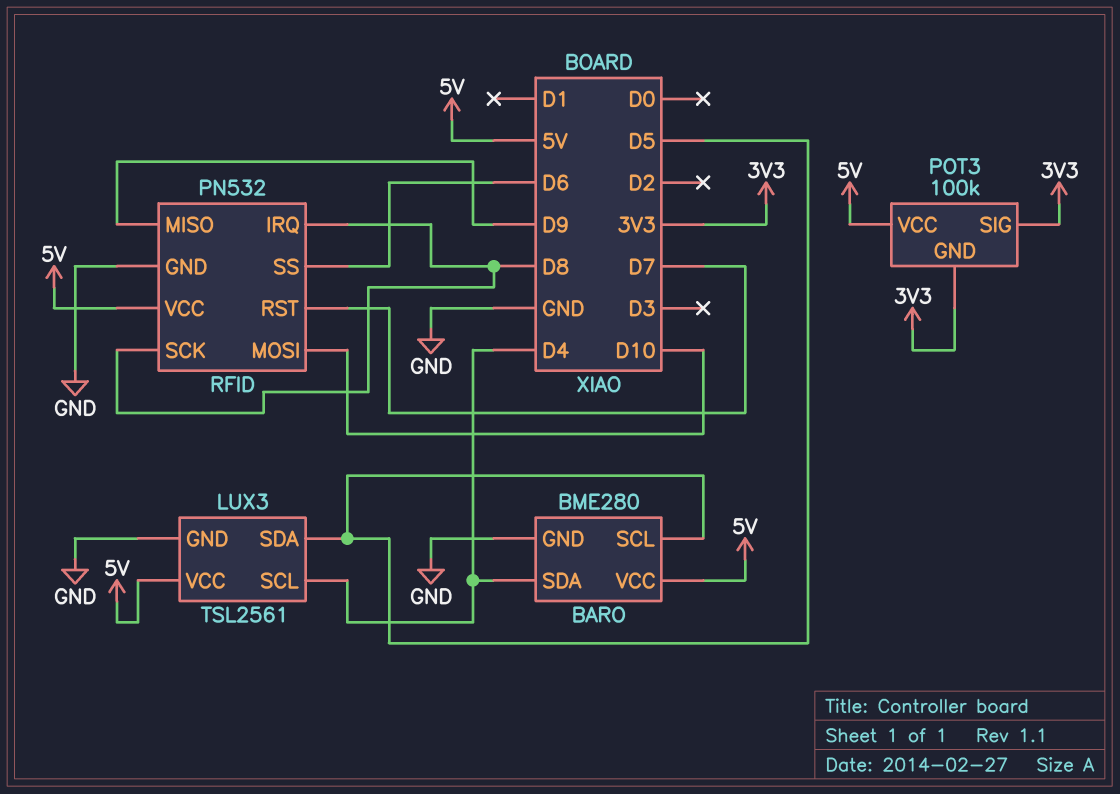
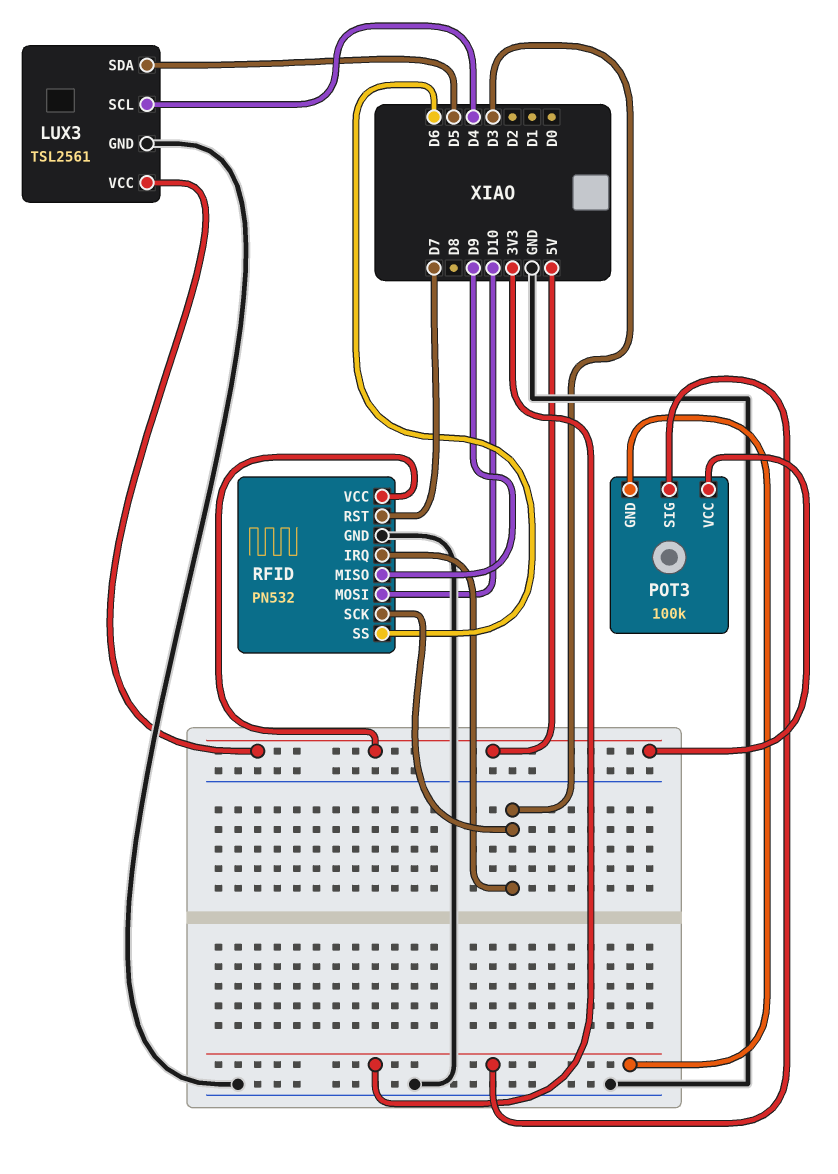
BARO: BME280 -> none
BARO pin GND: GND -> none
BARO pin SCL: D5 -> none
BARO pin SDA: D4 -> none
BARO pin VCC: 5V -> none
RFID pin IRQ: D8 -> D3
RFID pin SCK: D8 -> D3

